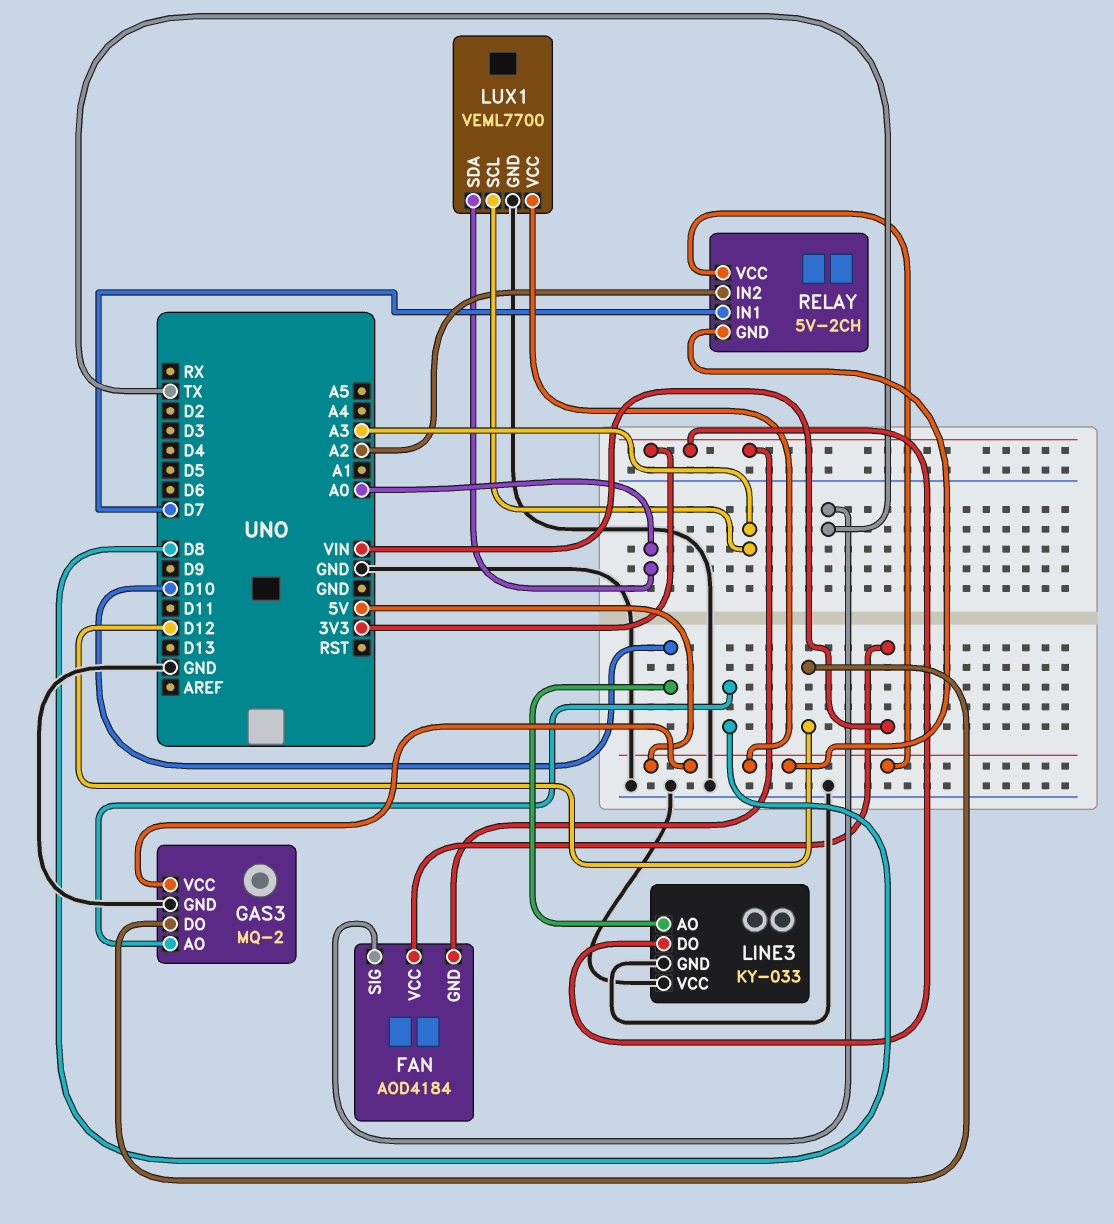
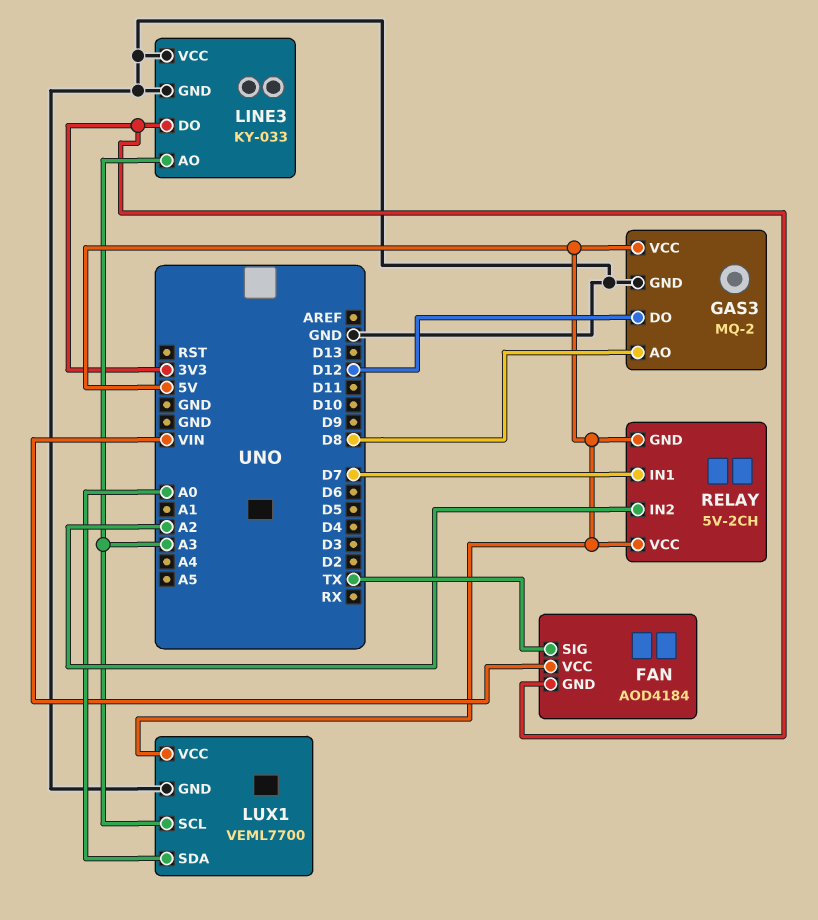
LINE3 pin AO: D10 -> A3

